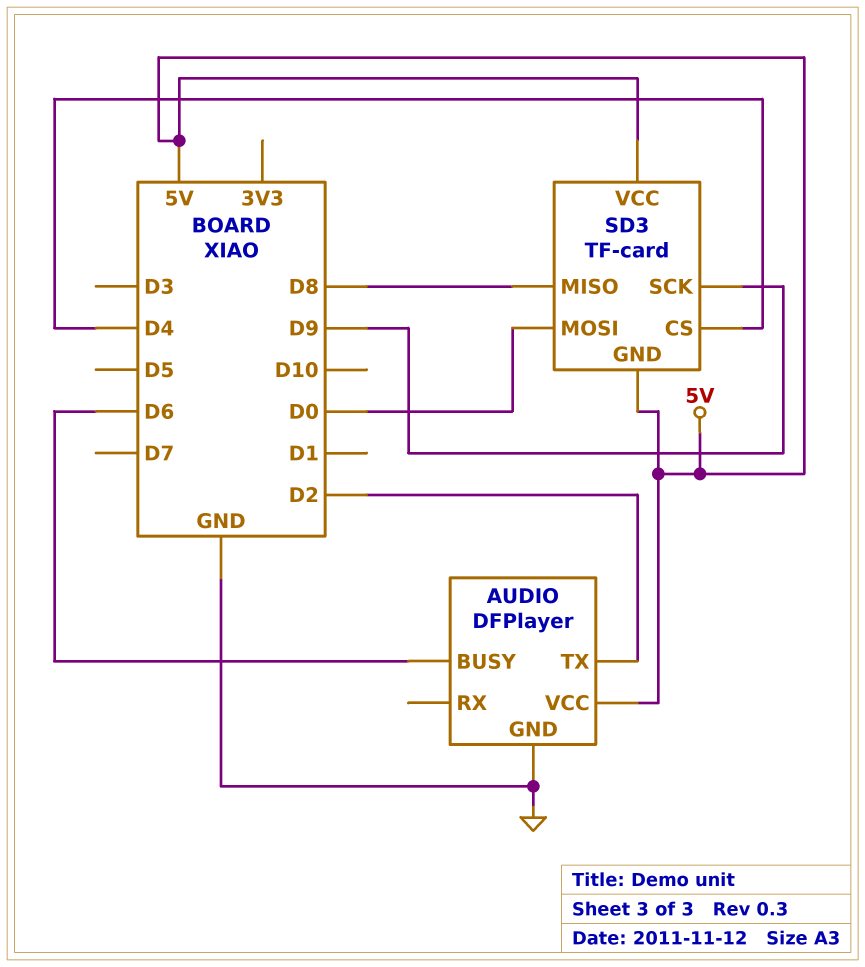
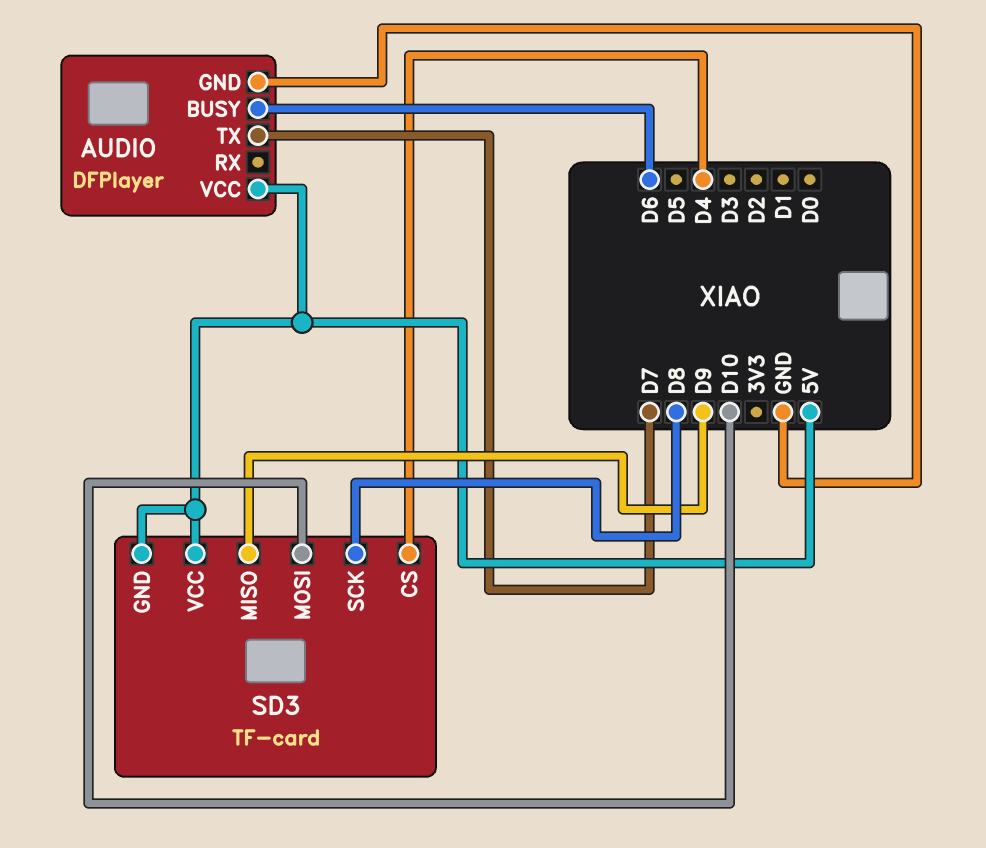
AUDIO pin TX: D2 -> D7
SD3 pin MISO: D8 -> D9
SD3 pin MOSI: D0 -> D10
SD3 pin SCK: D9 -> D8

